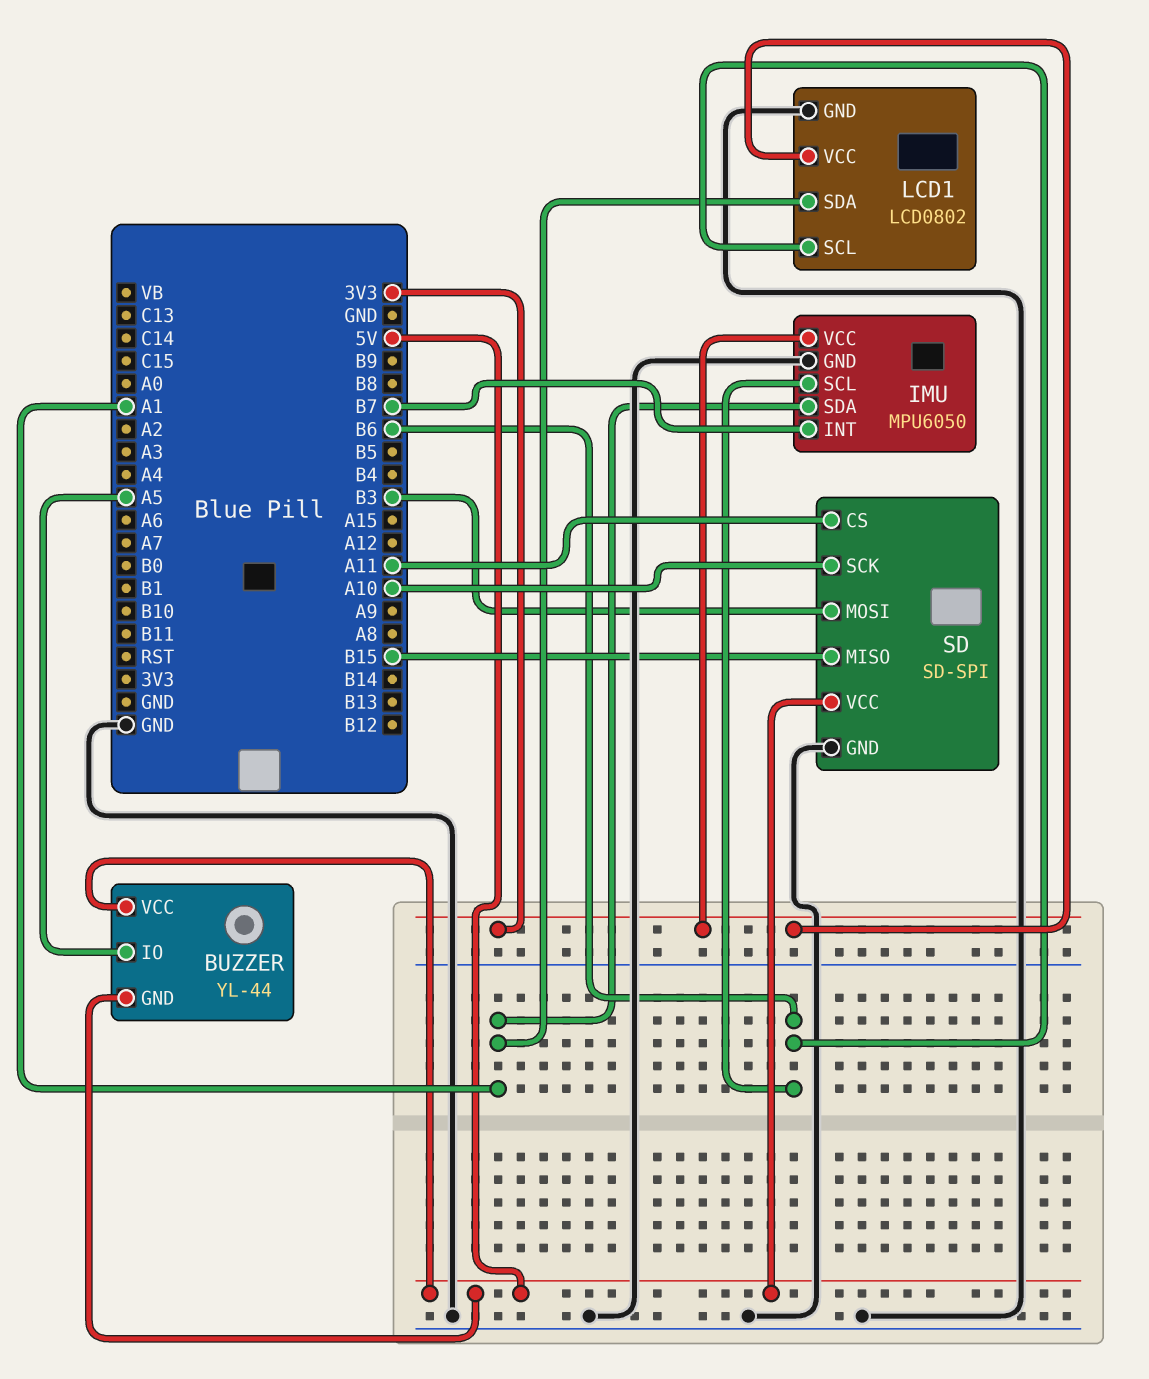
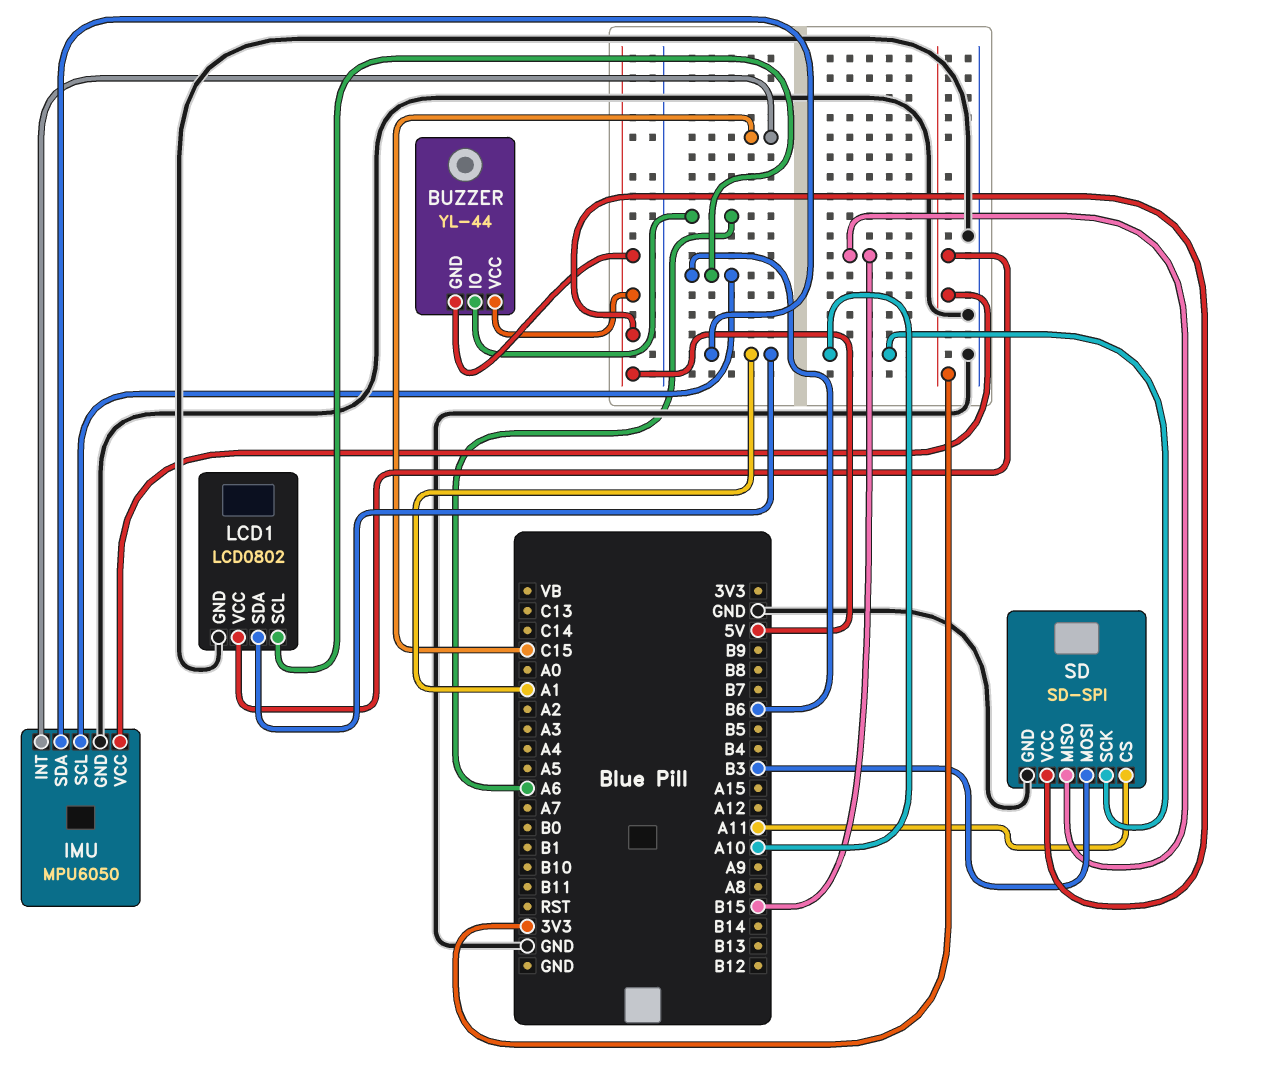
BUZZER pin IO: A5 -> A6
IMU pin INT: B7 -> C15

